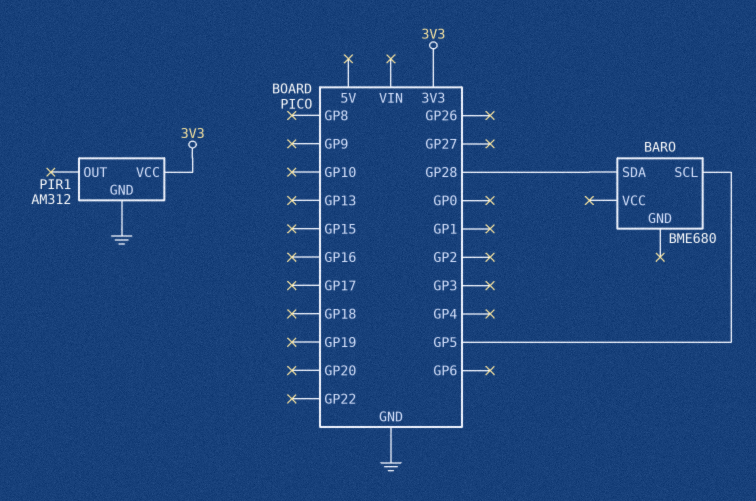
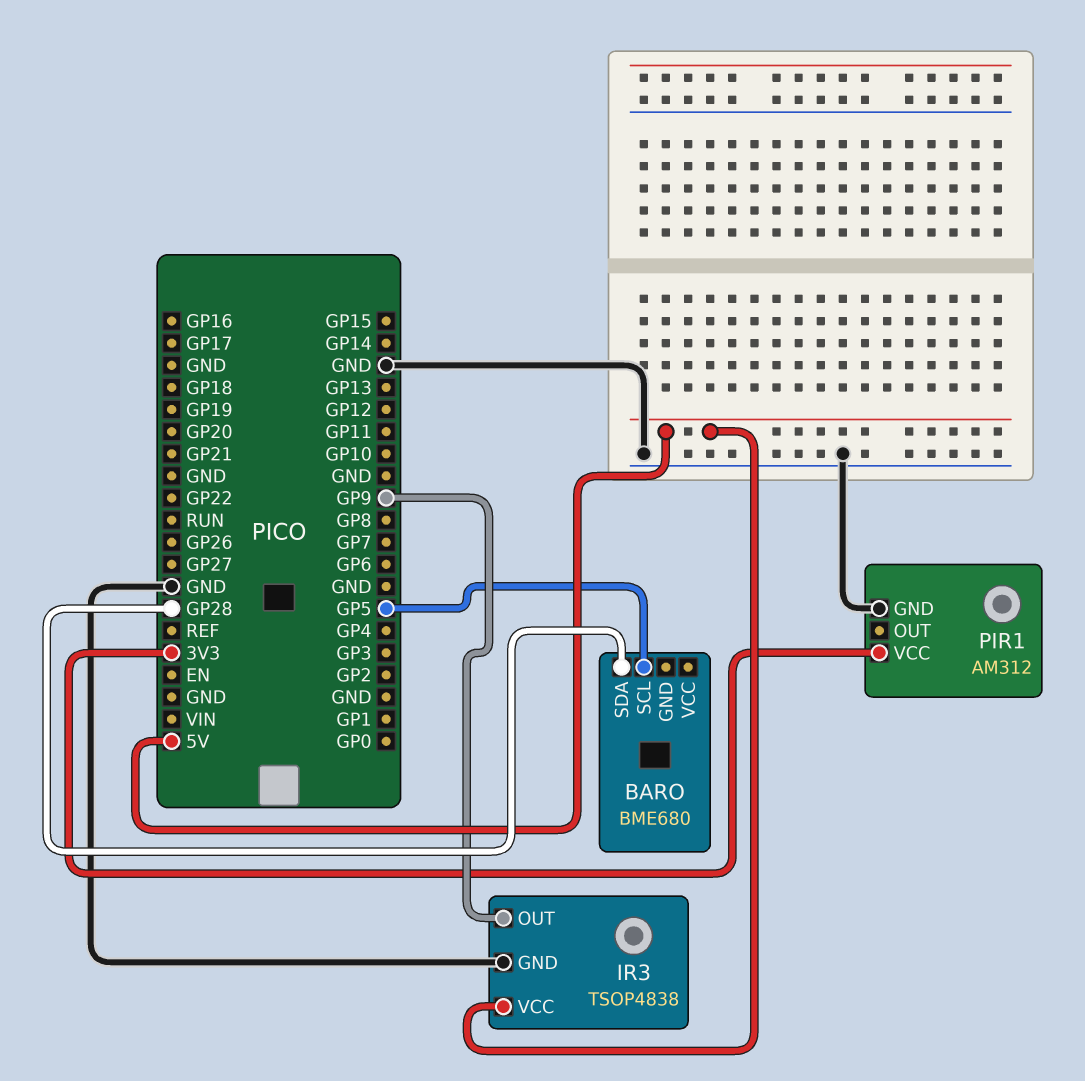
IR3: none -> TSOP4838
IR3 pin GND: none -> GND
IR3 pin OUT: none -> GP9
IR3 pin VCC: none -> 5V

